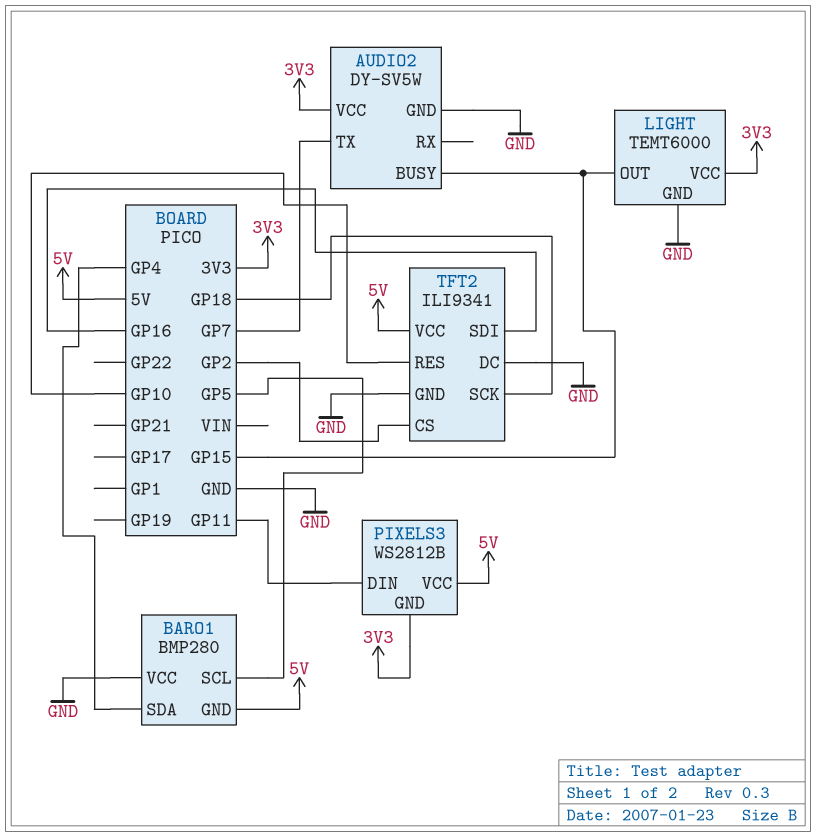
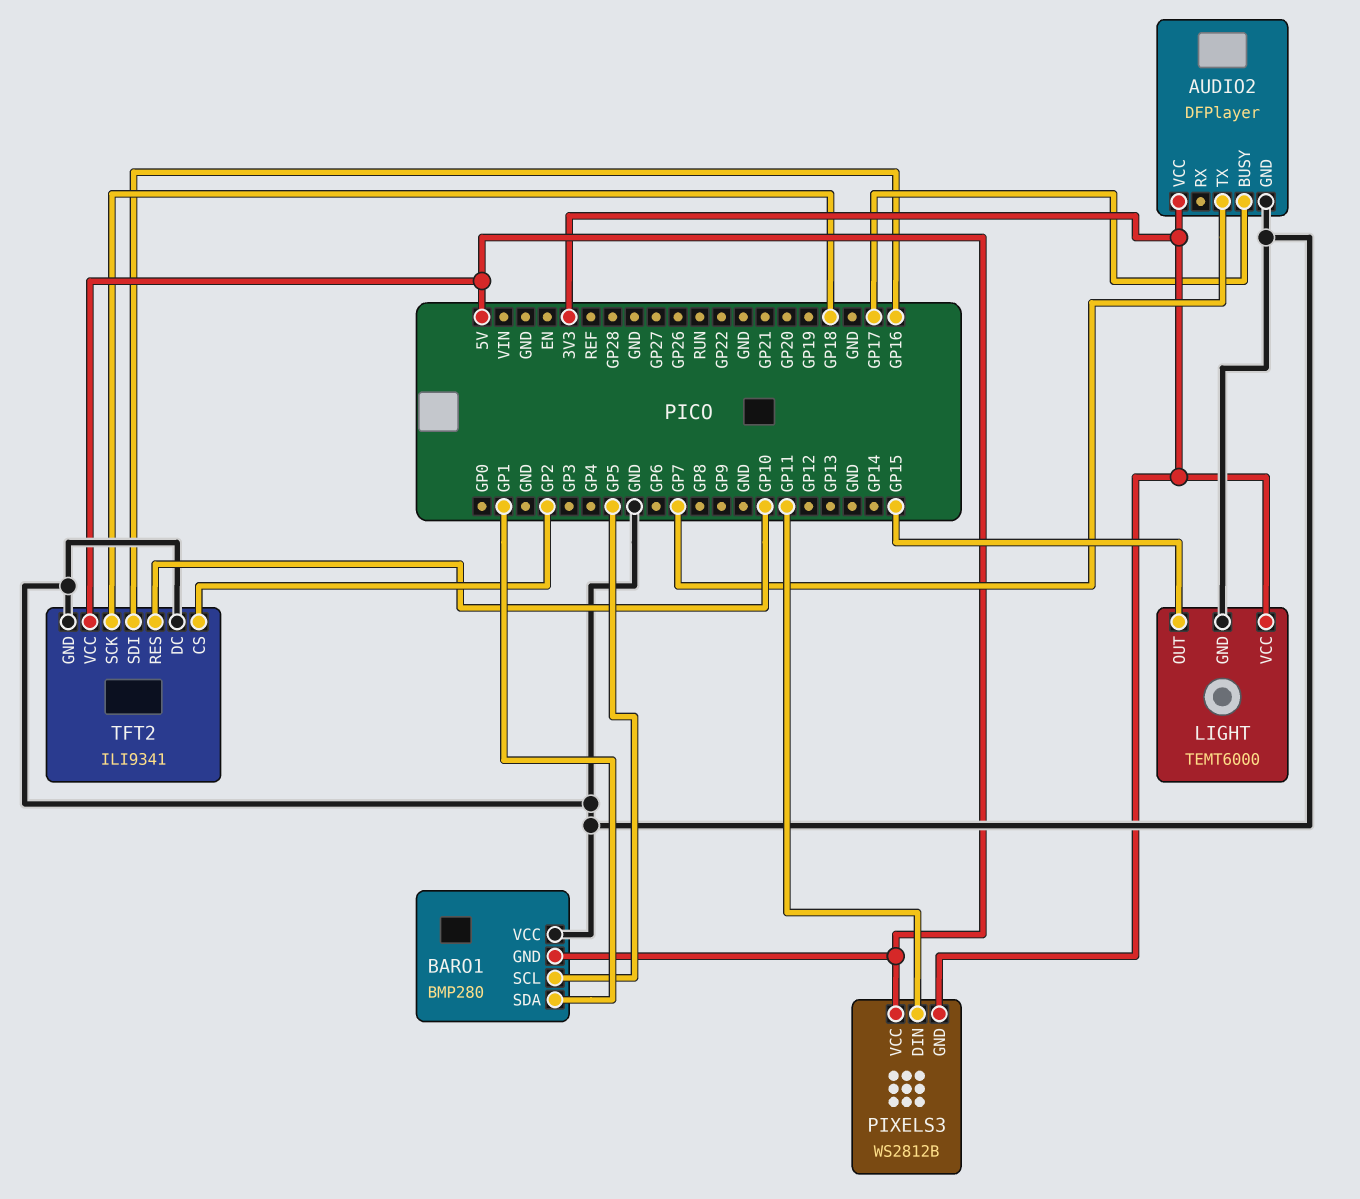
AUDIO2: DY-SV5W -> DFPlayer
AUDIO2 pin BUSY: GP15 -> GP17
BARO1 pin SDA: GP4 -> GP1

